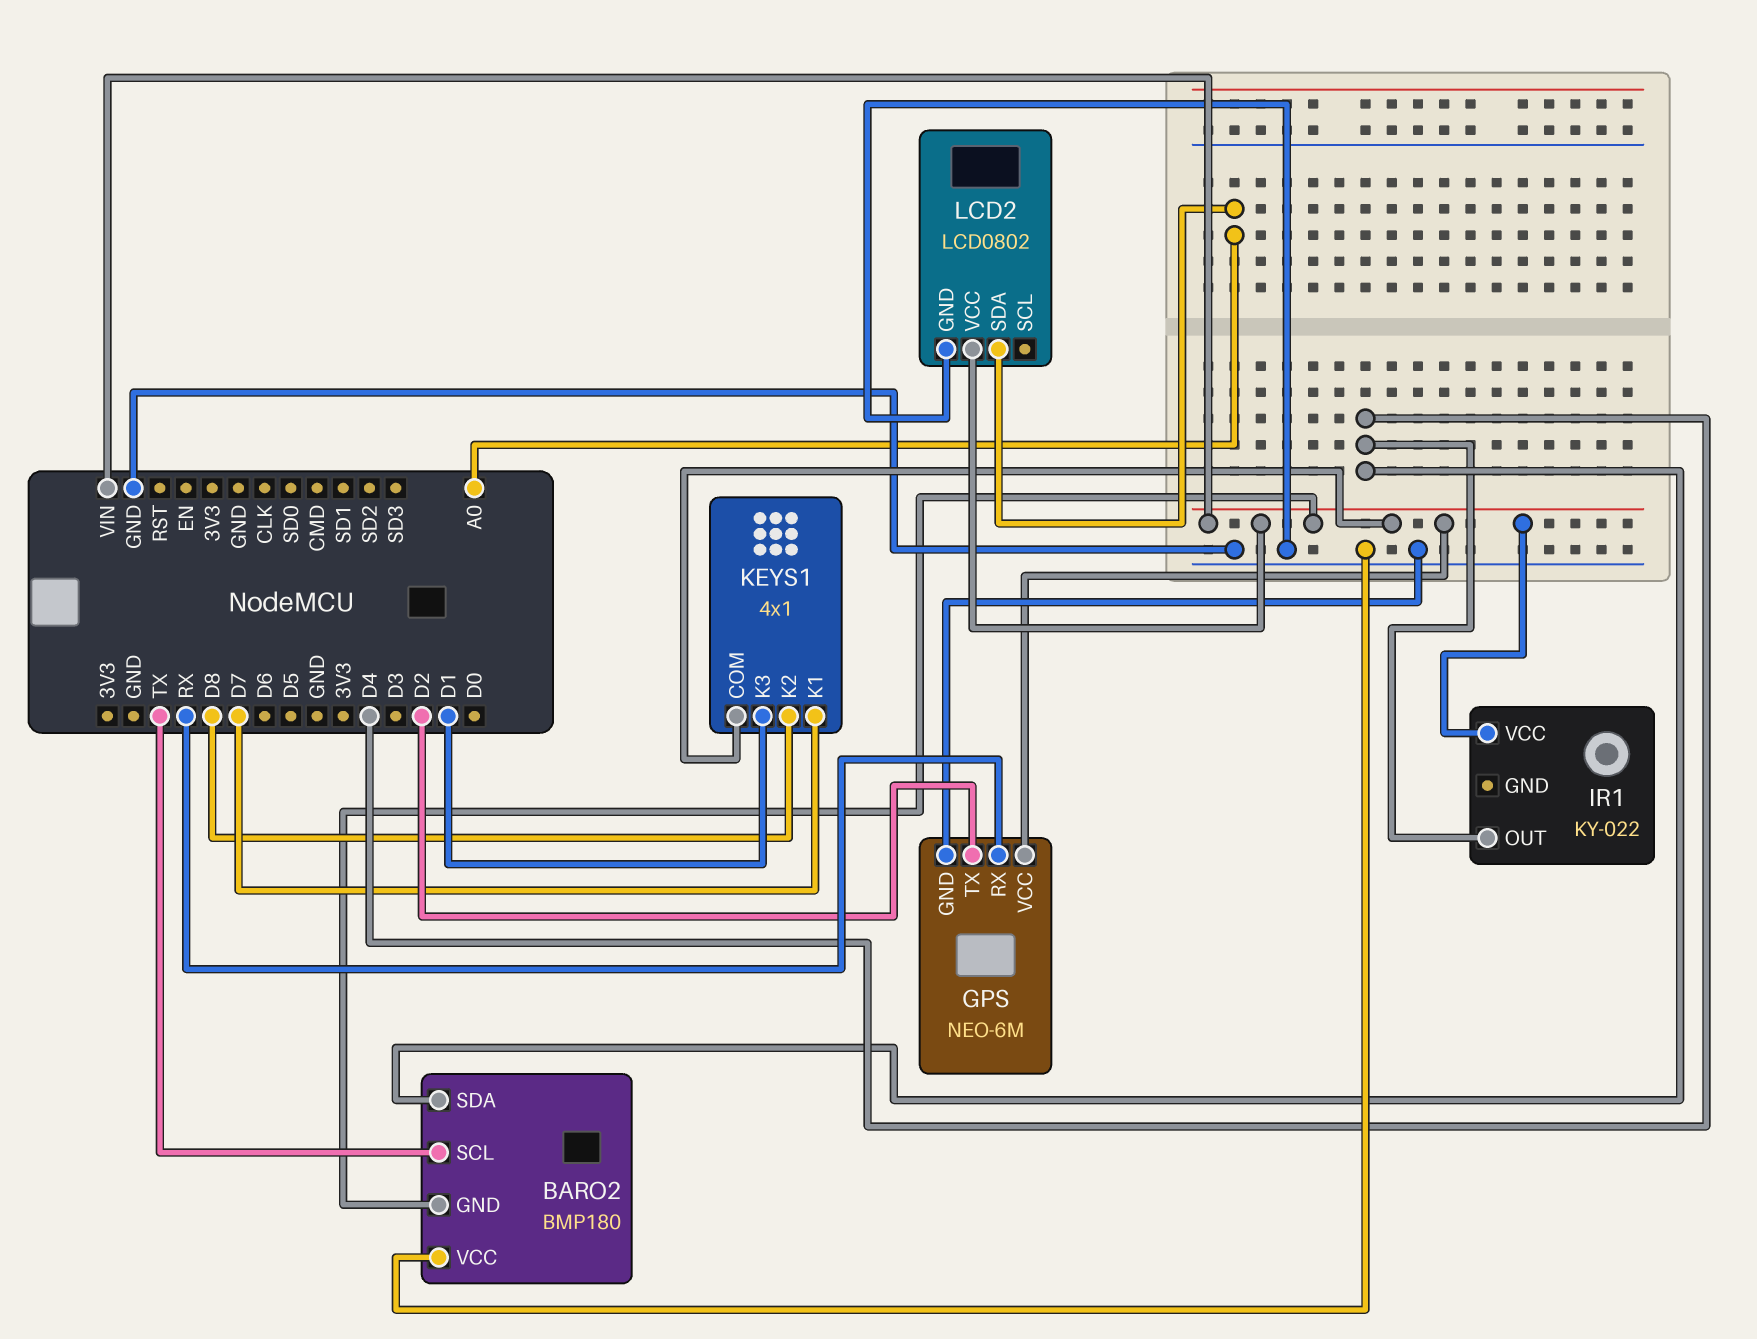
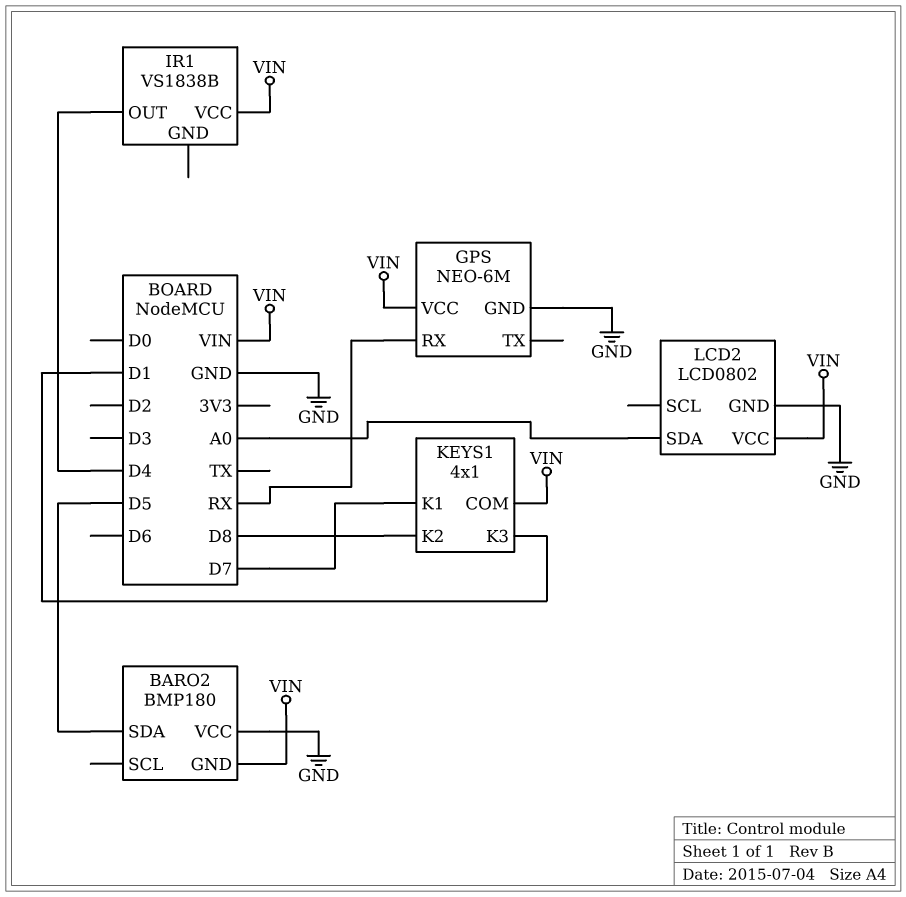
BARO2 pin SCL: TX -> none
BARO2 pin SDA: D4 -> D5
GPS pin TX: D2 -> none
IR1: KY-022 -> VS1838B

